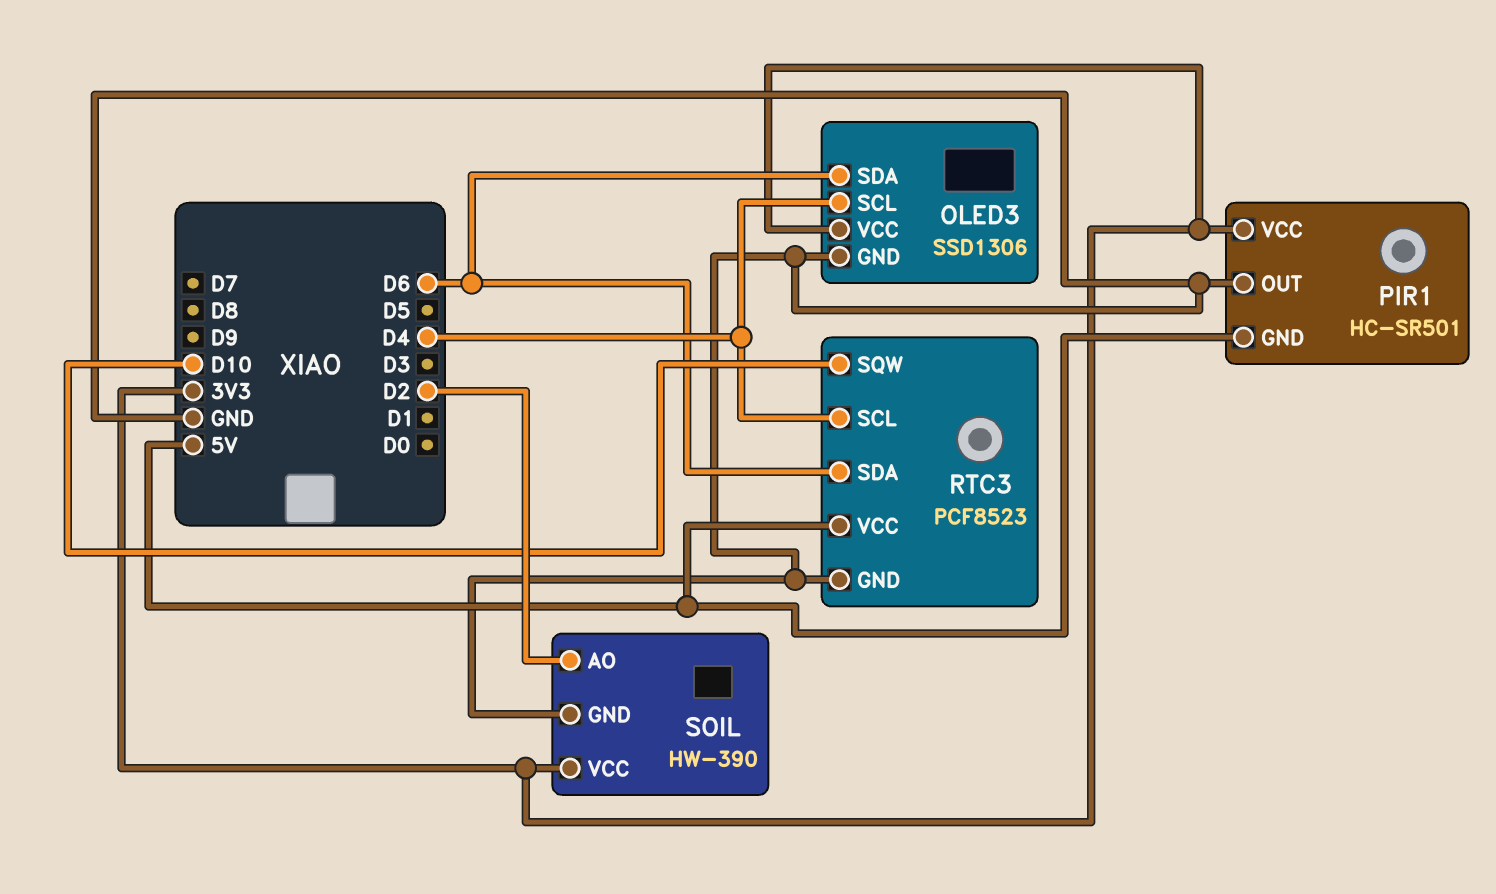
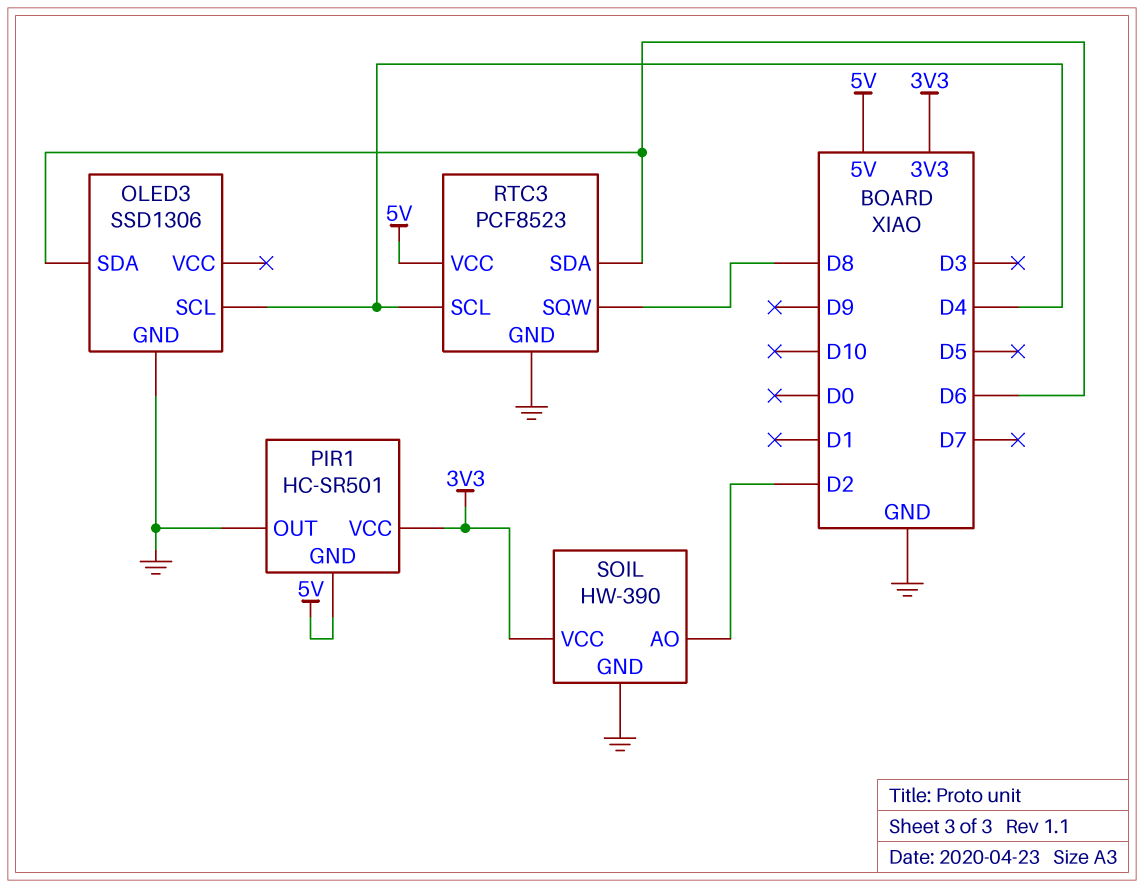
OLED3 pin VCC: 3V3 -> none
RTC3 pin SQW: D10 -> D8

